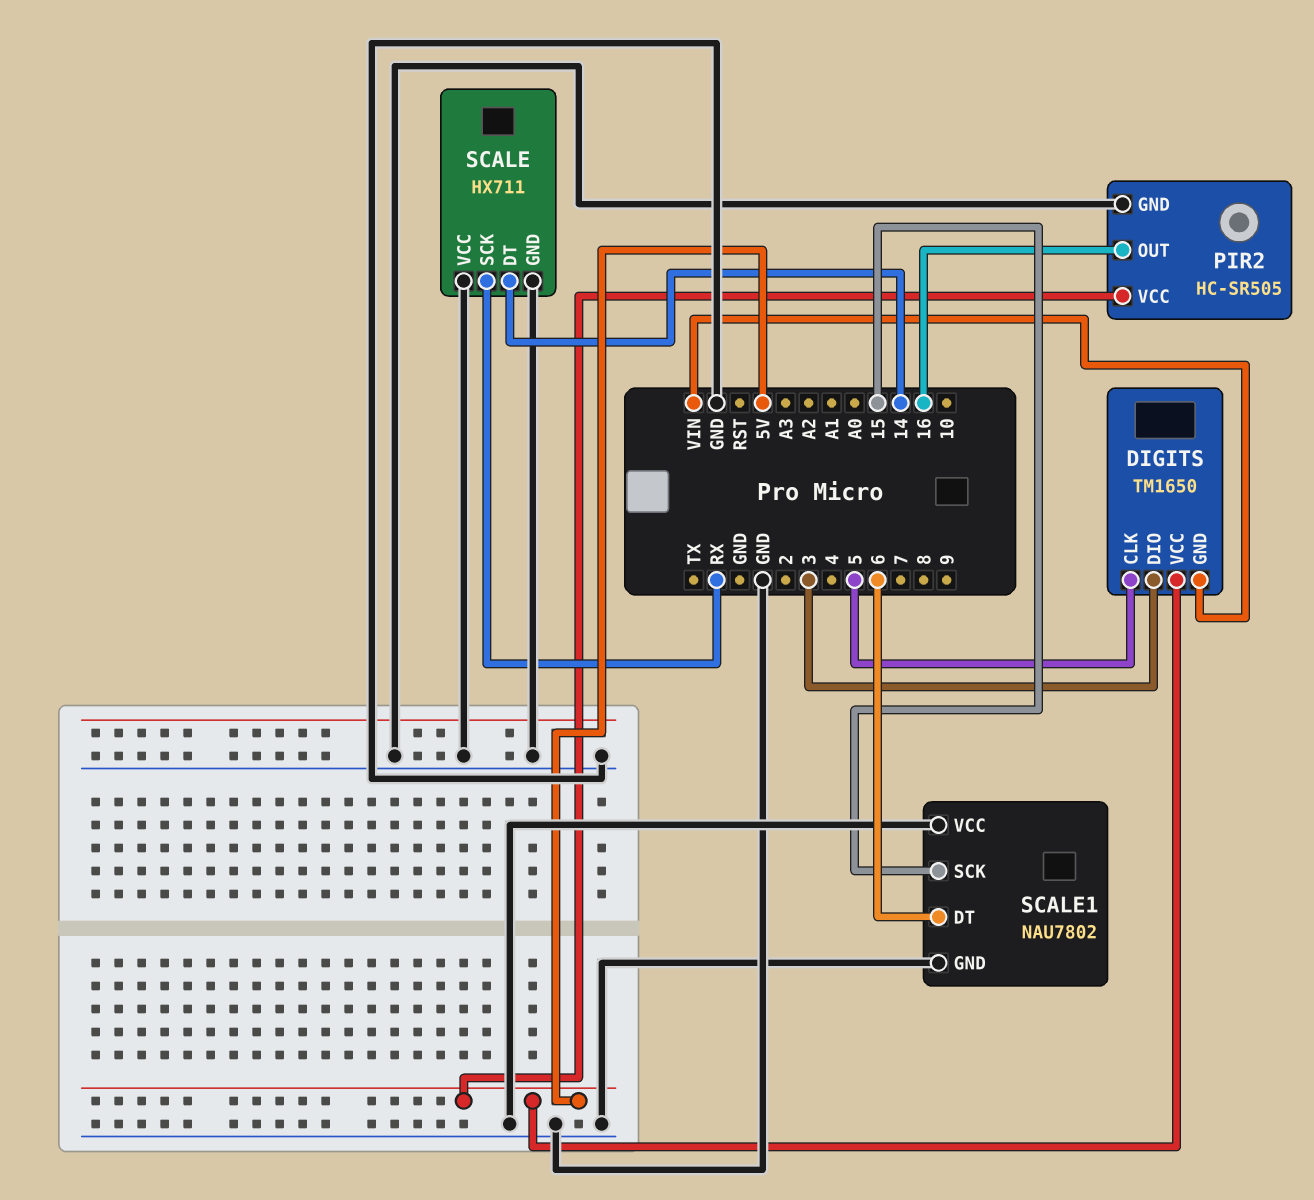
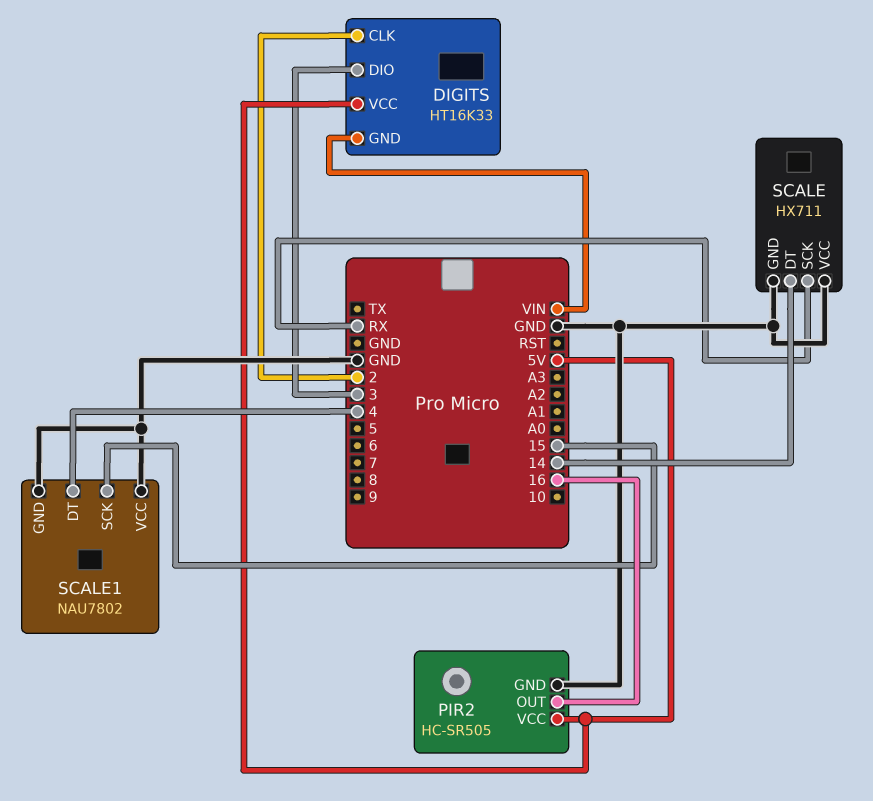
DIGITS: TM1650 -> HT16K33
DIGITS pin CLK: 5 -> 2
SCALE1 pin DT: 6 -> 4

